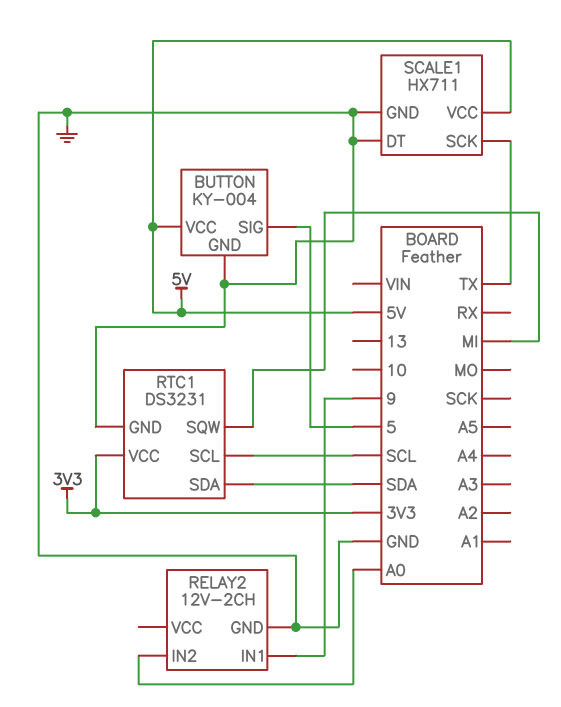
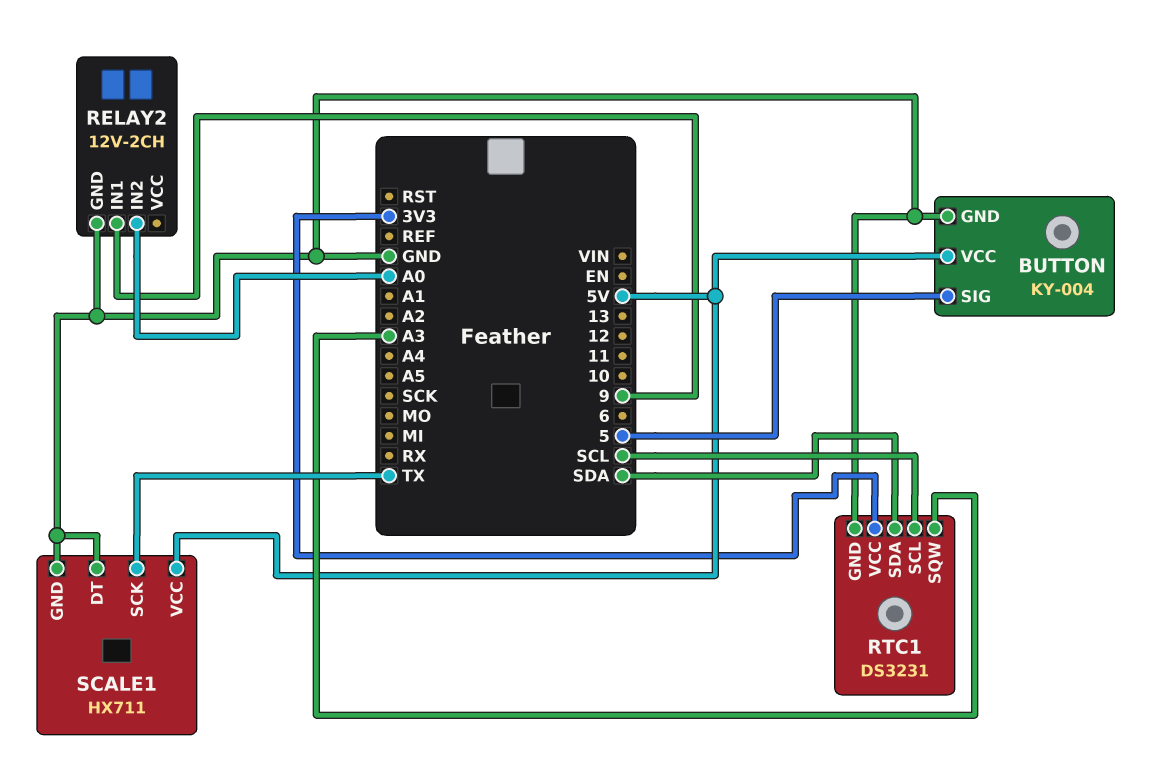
RTC1 pin SQW: MI -> A3

